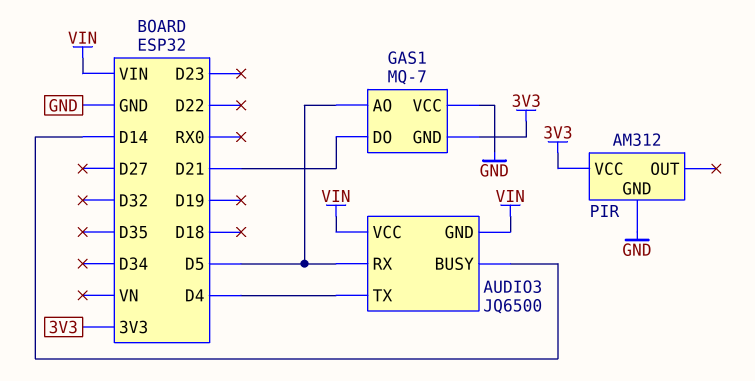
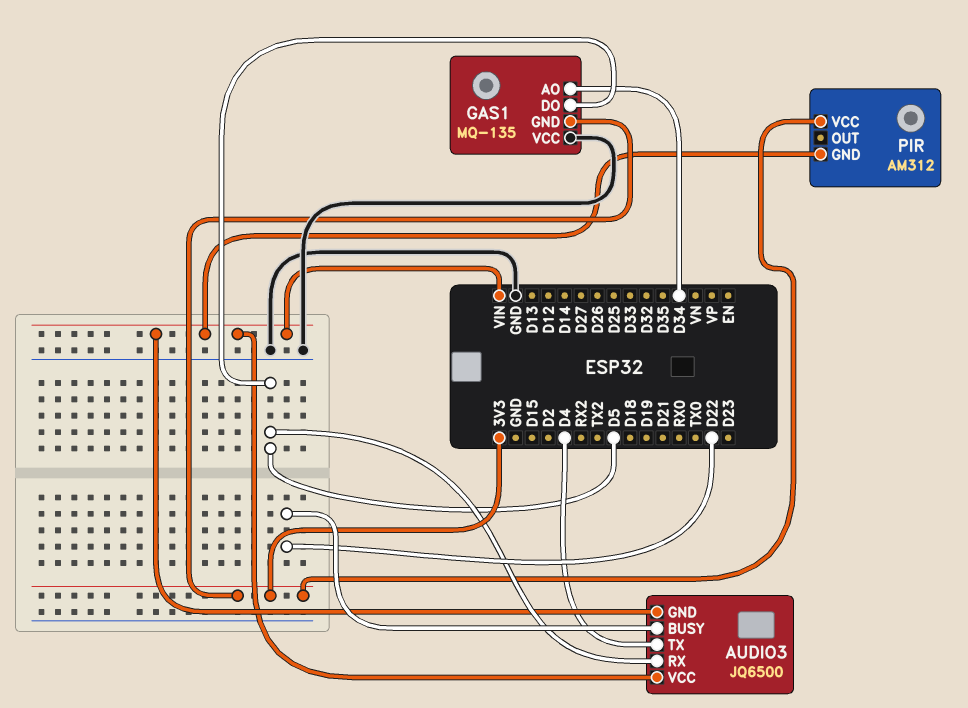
AUDIO3 pin BUSY: D14 -> D22
GAS1: MQ-7 -> MQ-135
GAS1 pin AO: D5 -> D34
GAS1 pin DO: D21 -> D5
PIR pin GND: GND -> VIN

